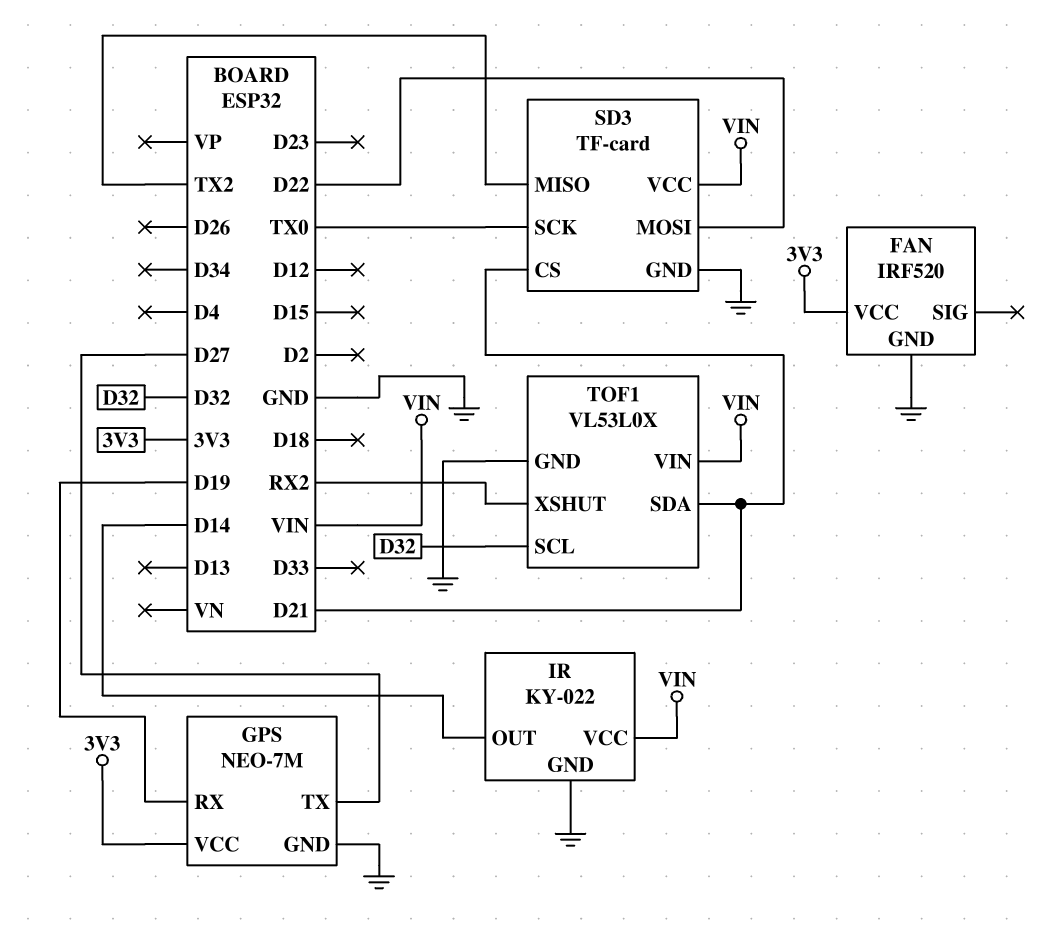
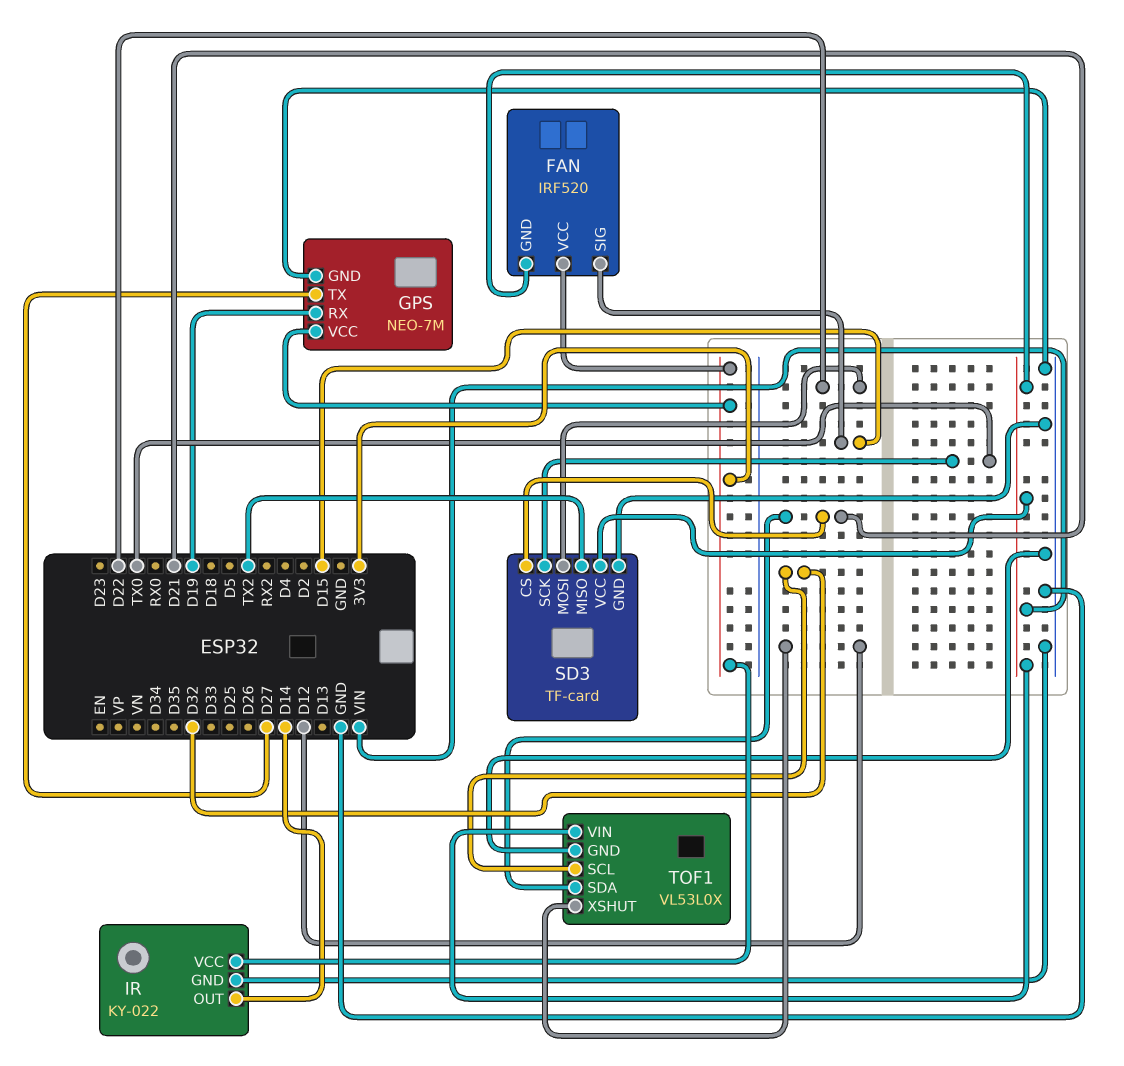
FAN pin GND: GND -> VIN
FAN pin SIG: none -> D15
IR pin VCC: VIN -> 3V3
TOF1 pin XSHUT: RX2 -> D12

